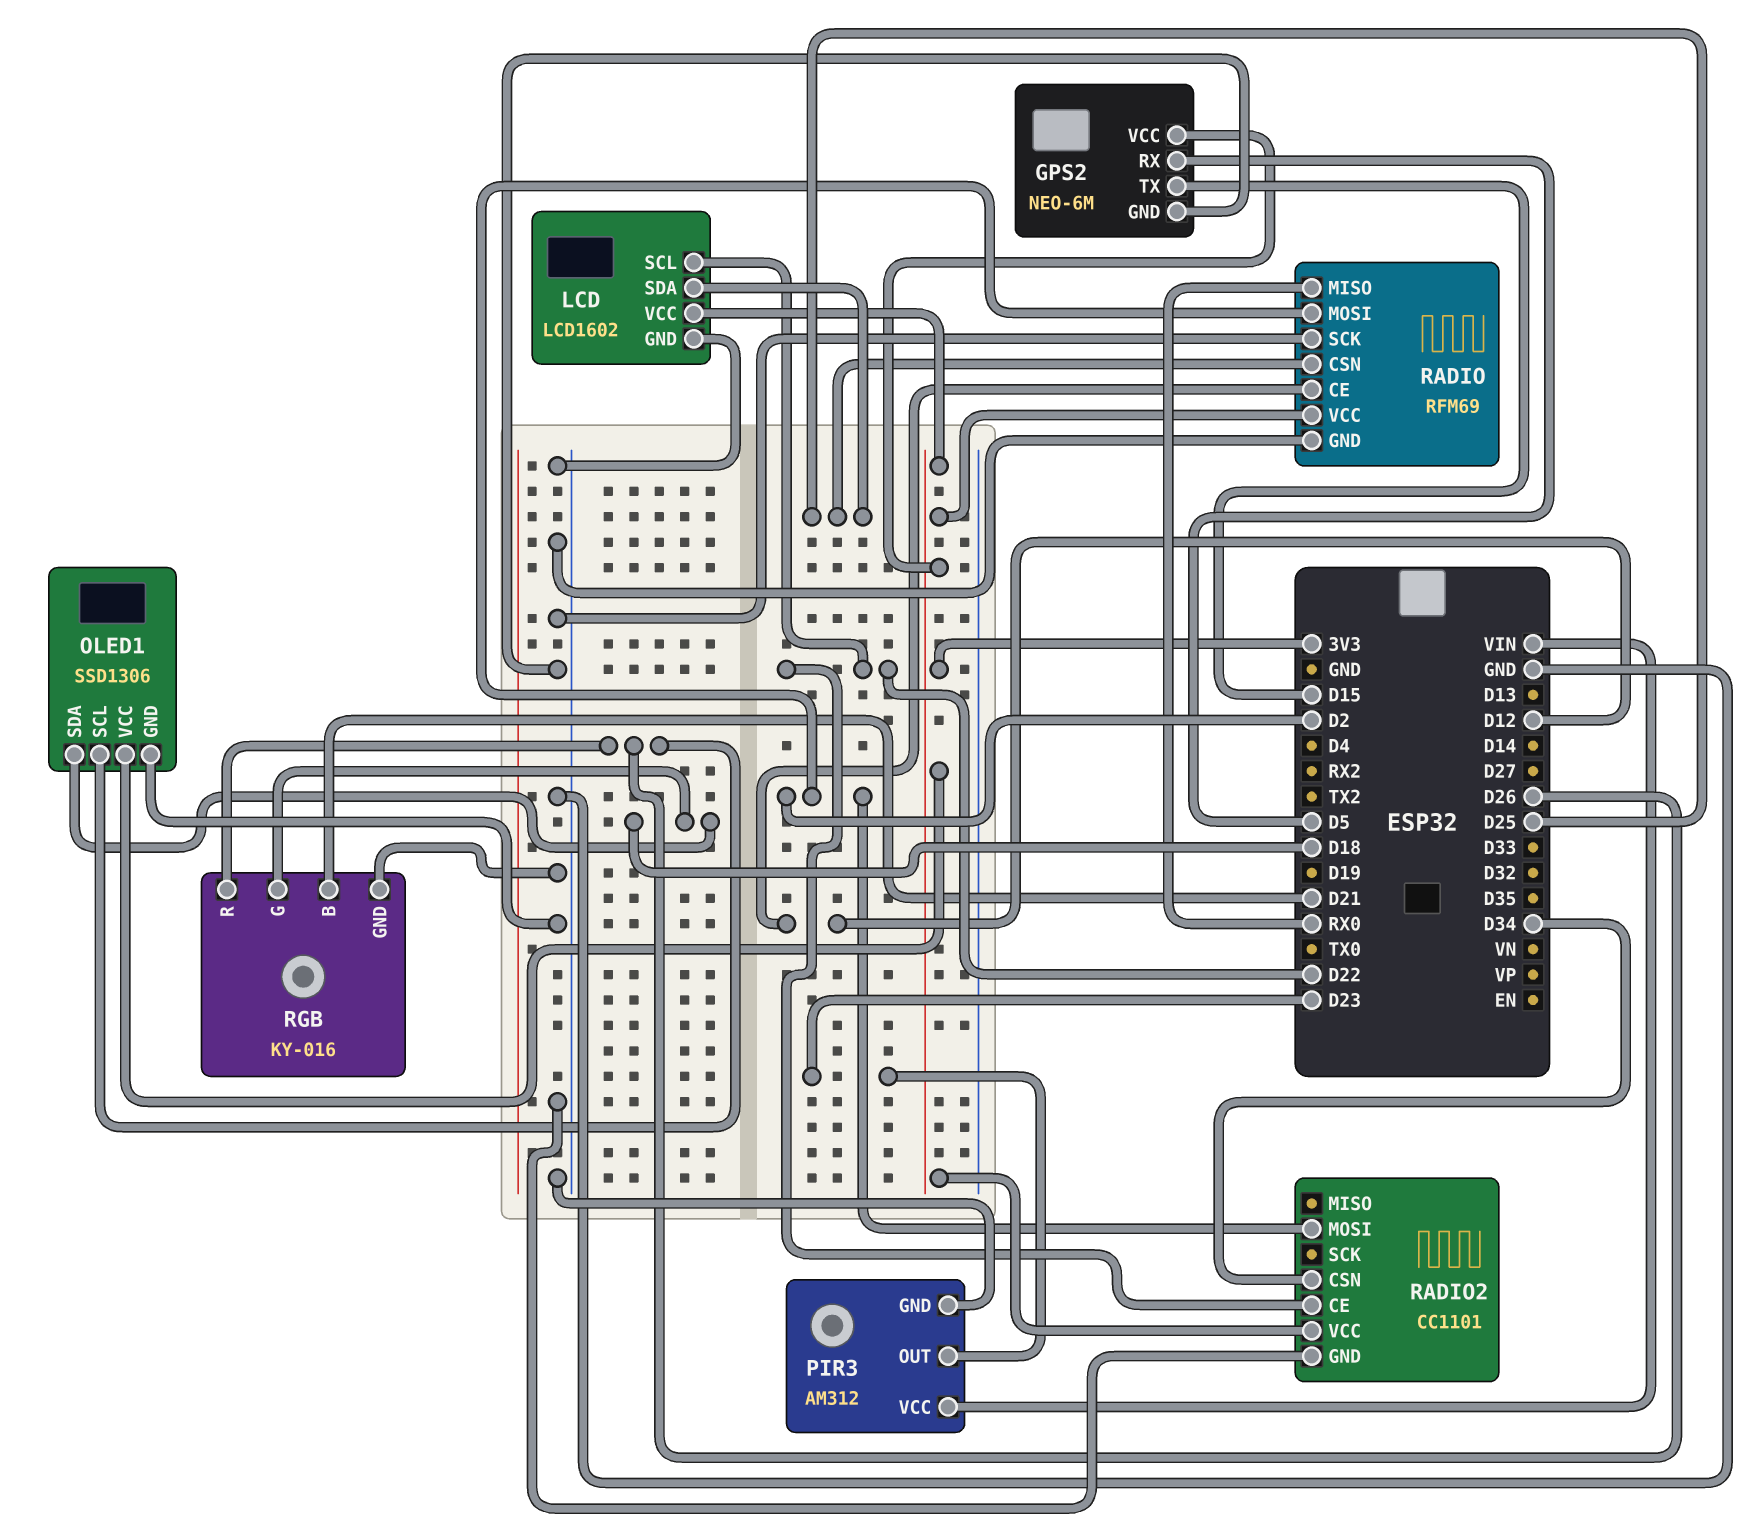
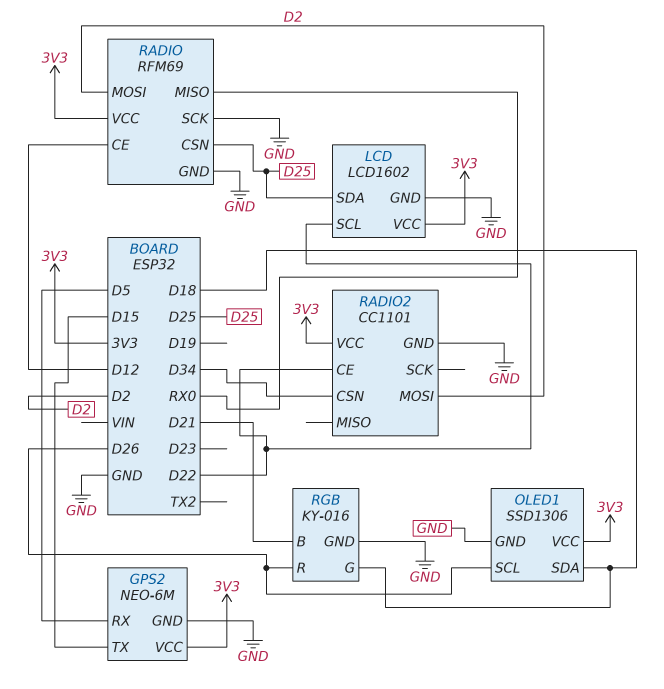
PIR3: AM312 -> none
PIR3 pin GND: GND -> none
PIR3 pin OUT: D23 -> none
PIR3 pin VCC: VIN -> none

